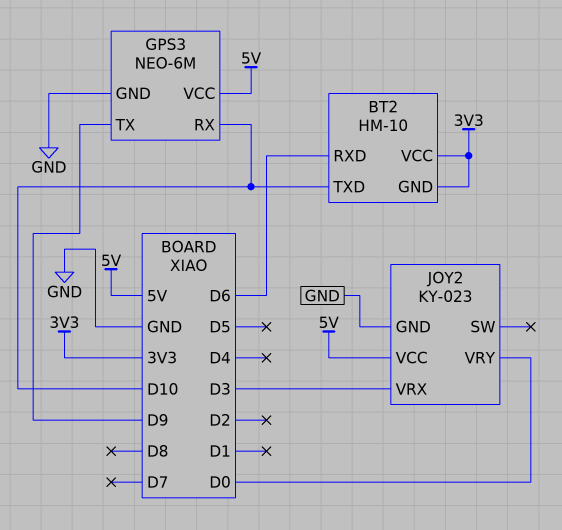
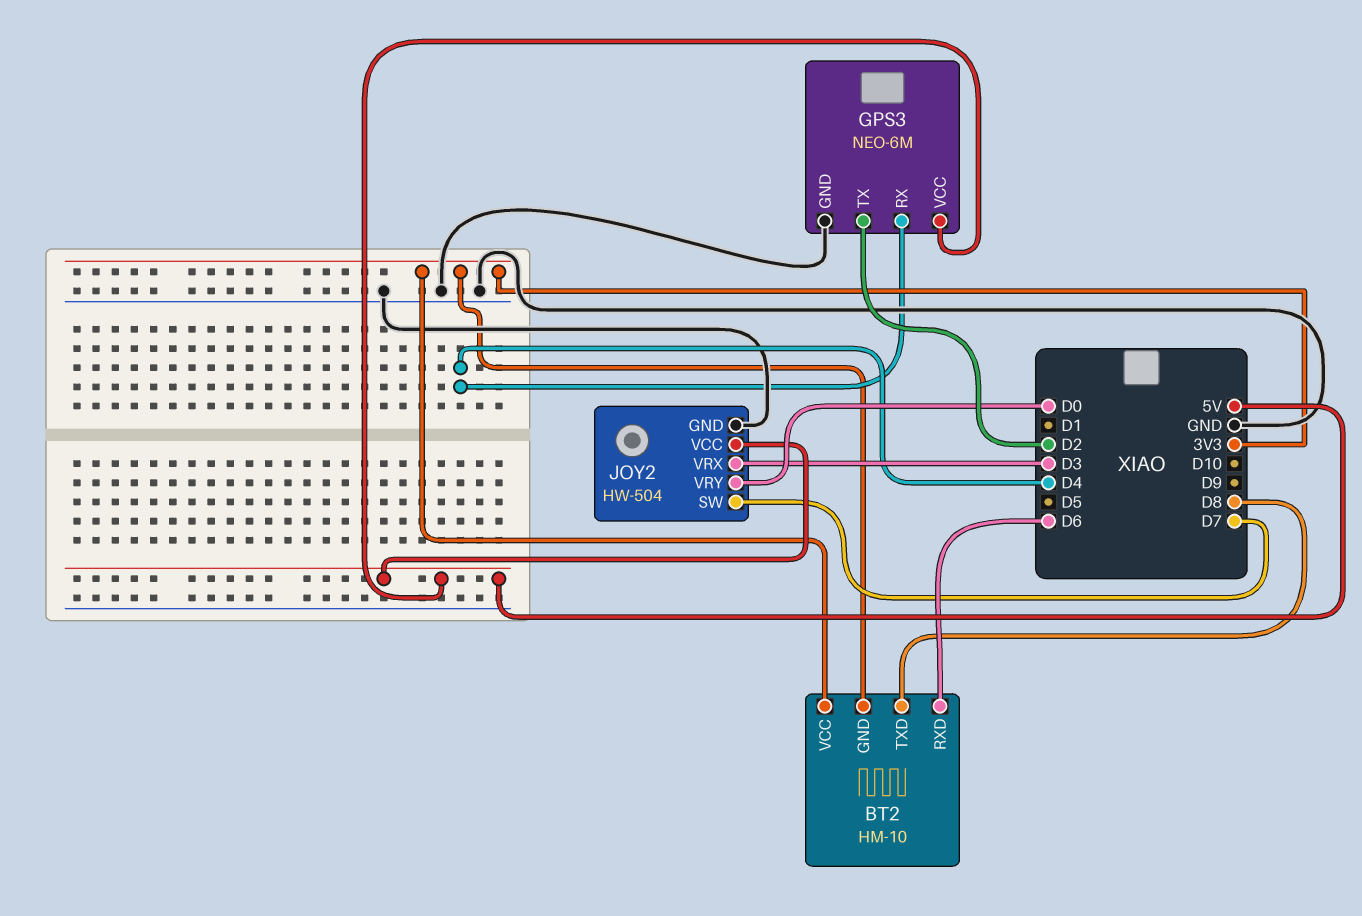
BT2 pin TXD: D10 -> D8
GPS3 pin RX: D10 -> D4
GPS3 pin TX: D9 -> D2
JOY2: KY-023 -> HW-504
JOY2 pin SW: none -> D7

